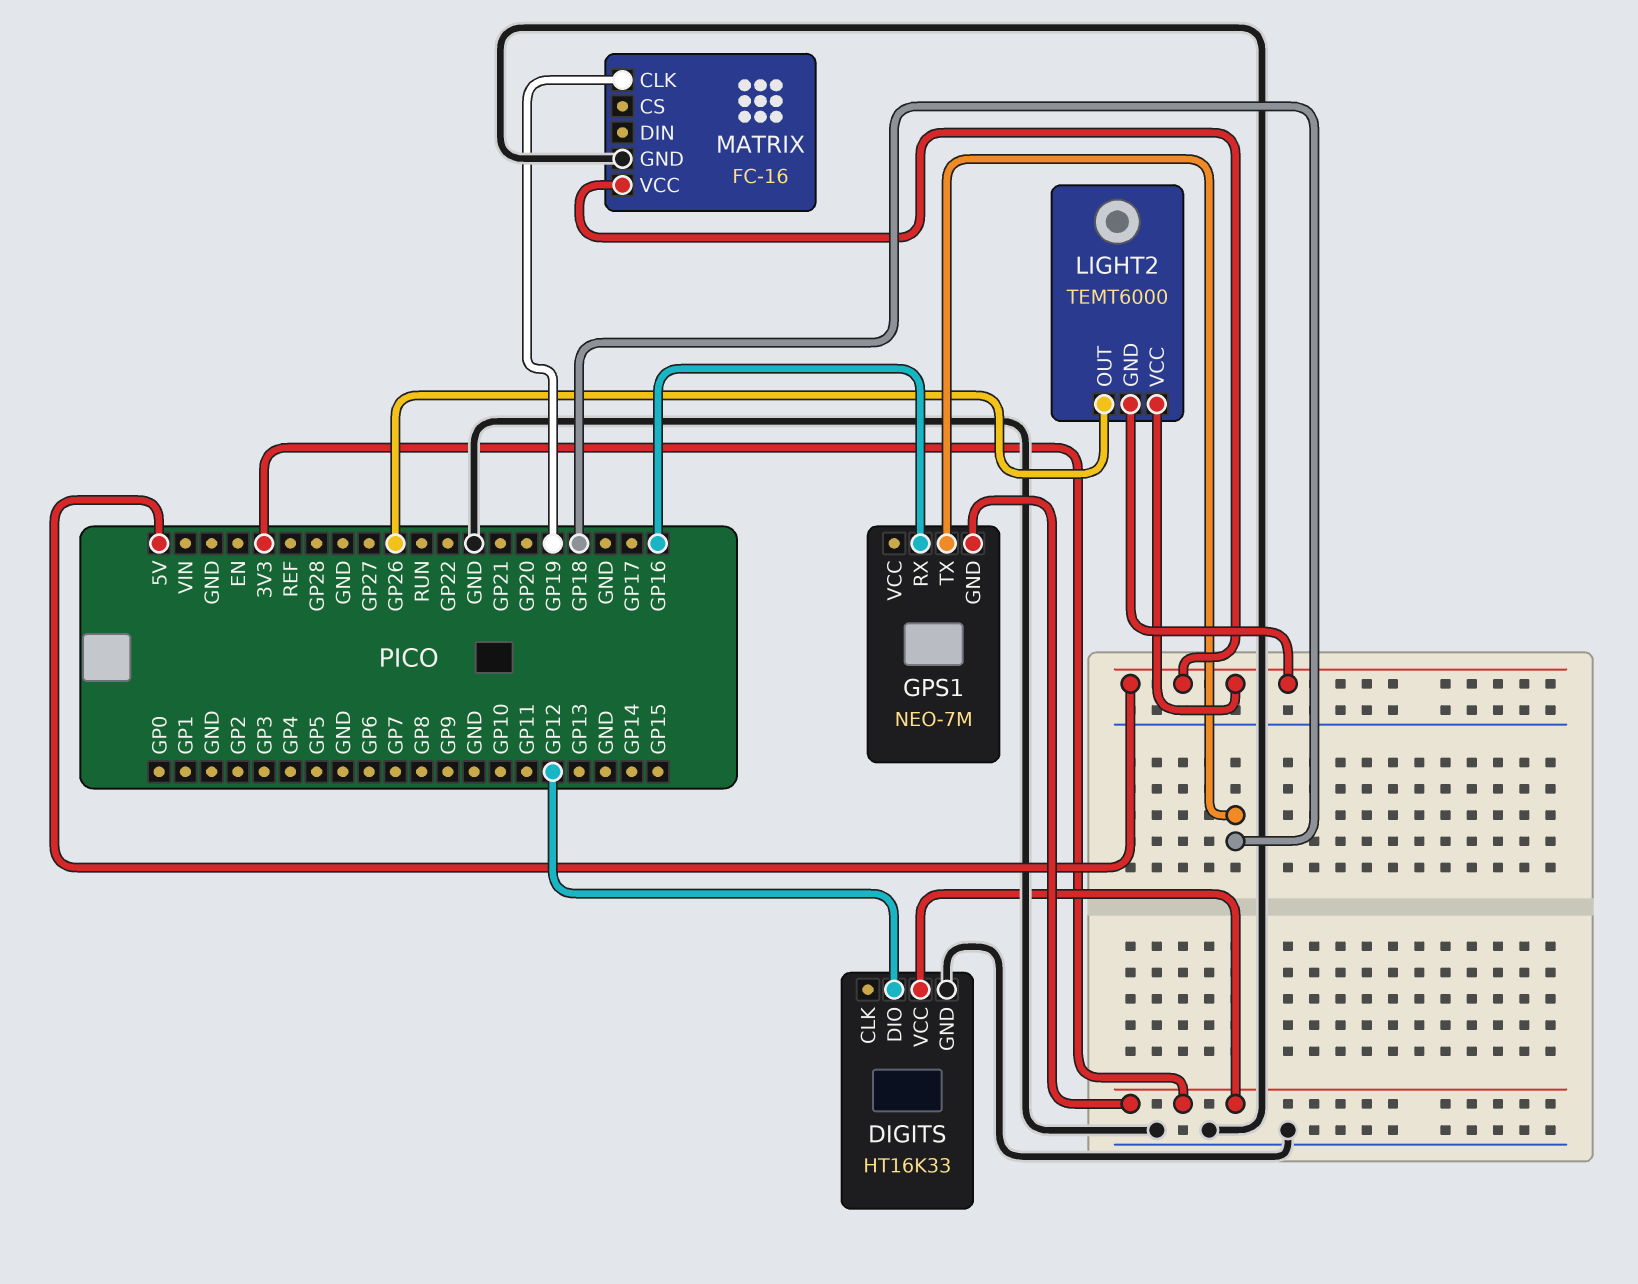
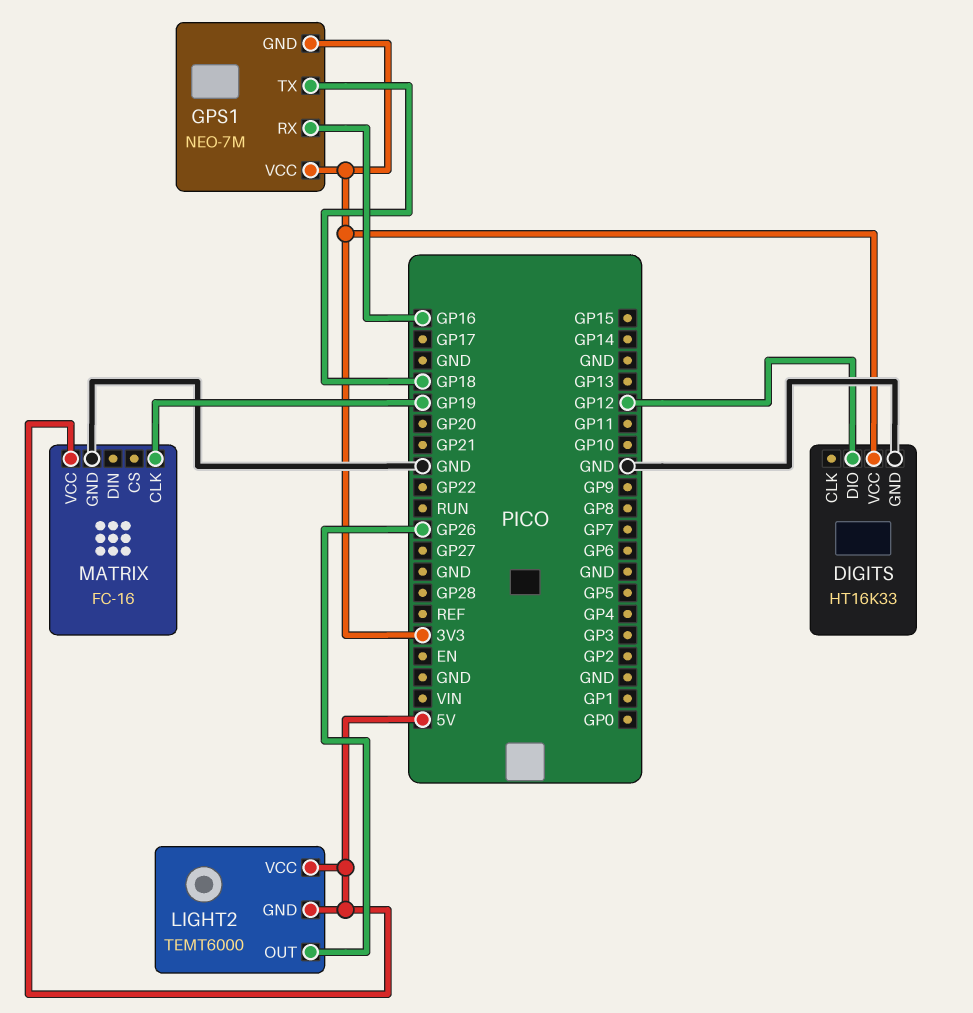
GPS1 pin VCC: none -> 3V3

